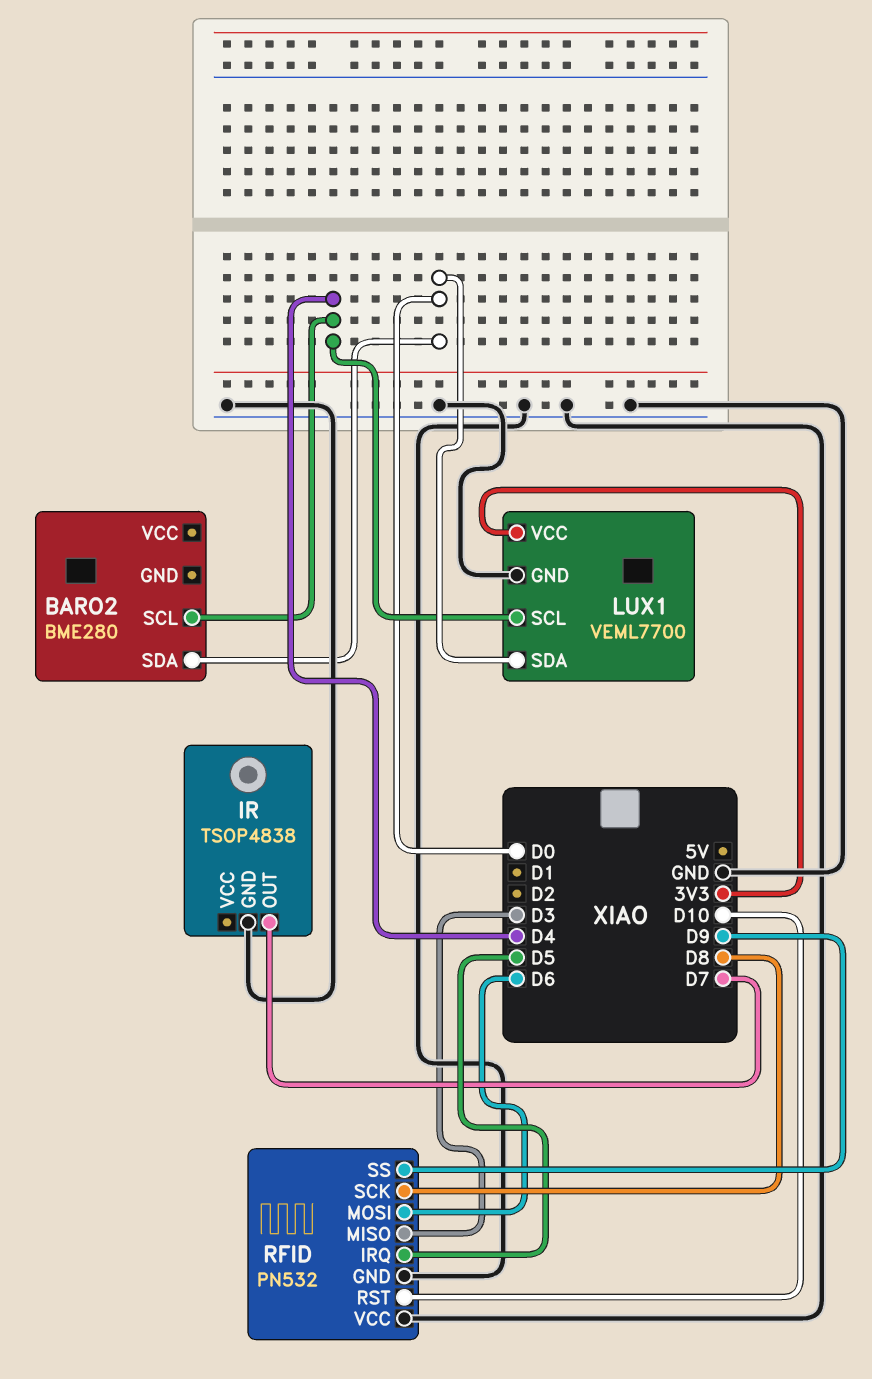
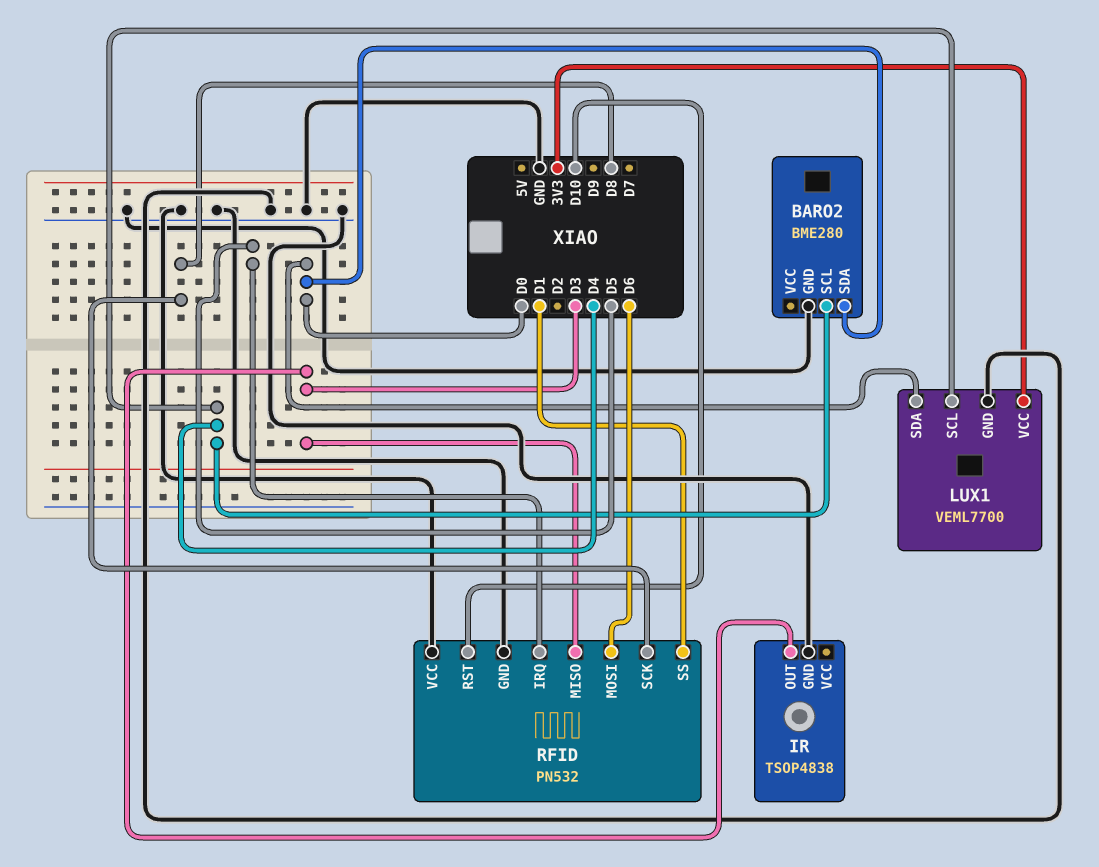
BARO2 pin GND: none -> GND
IR pin OUT: D7 -> D3
RFID pin SS: D9 -> D1

